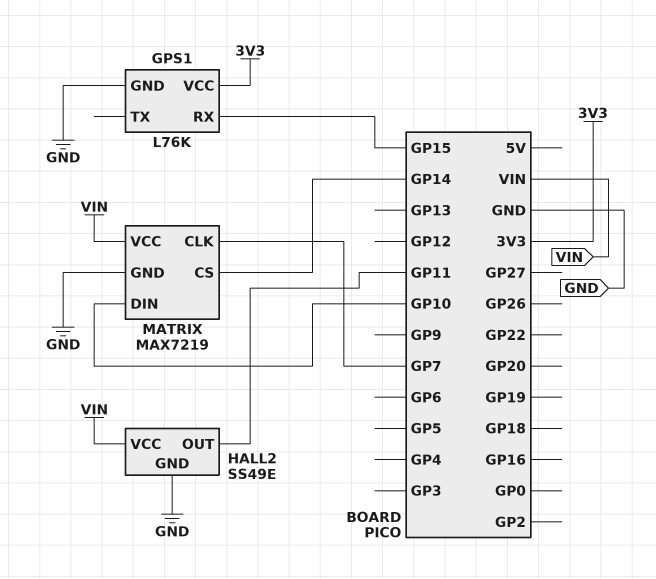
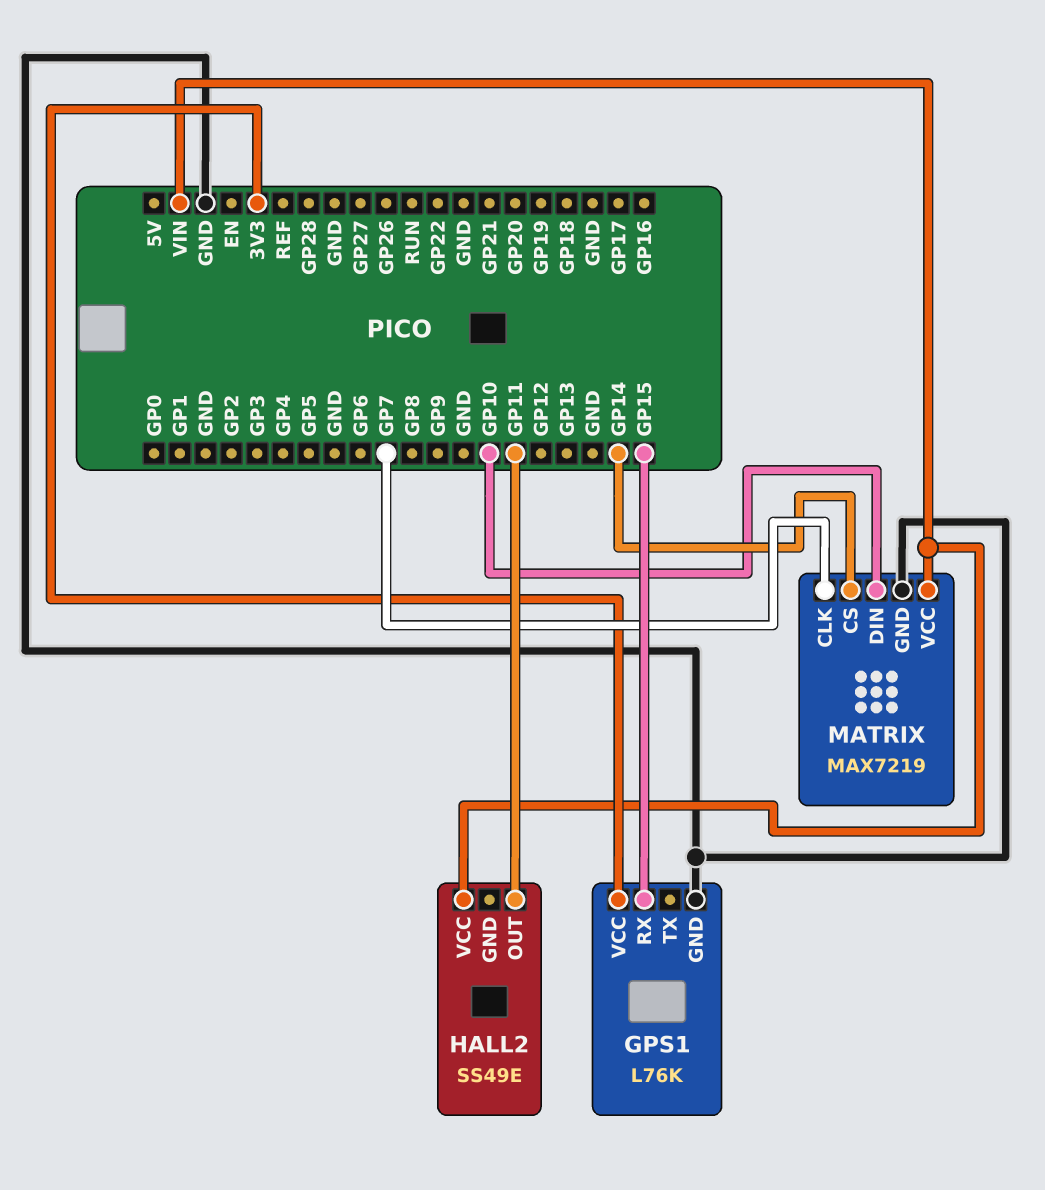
HALL2 pin GND: GND -> none

